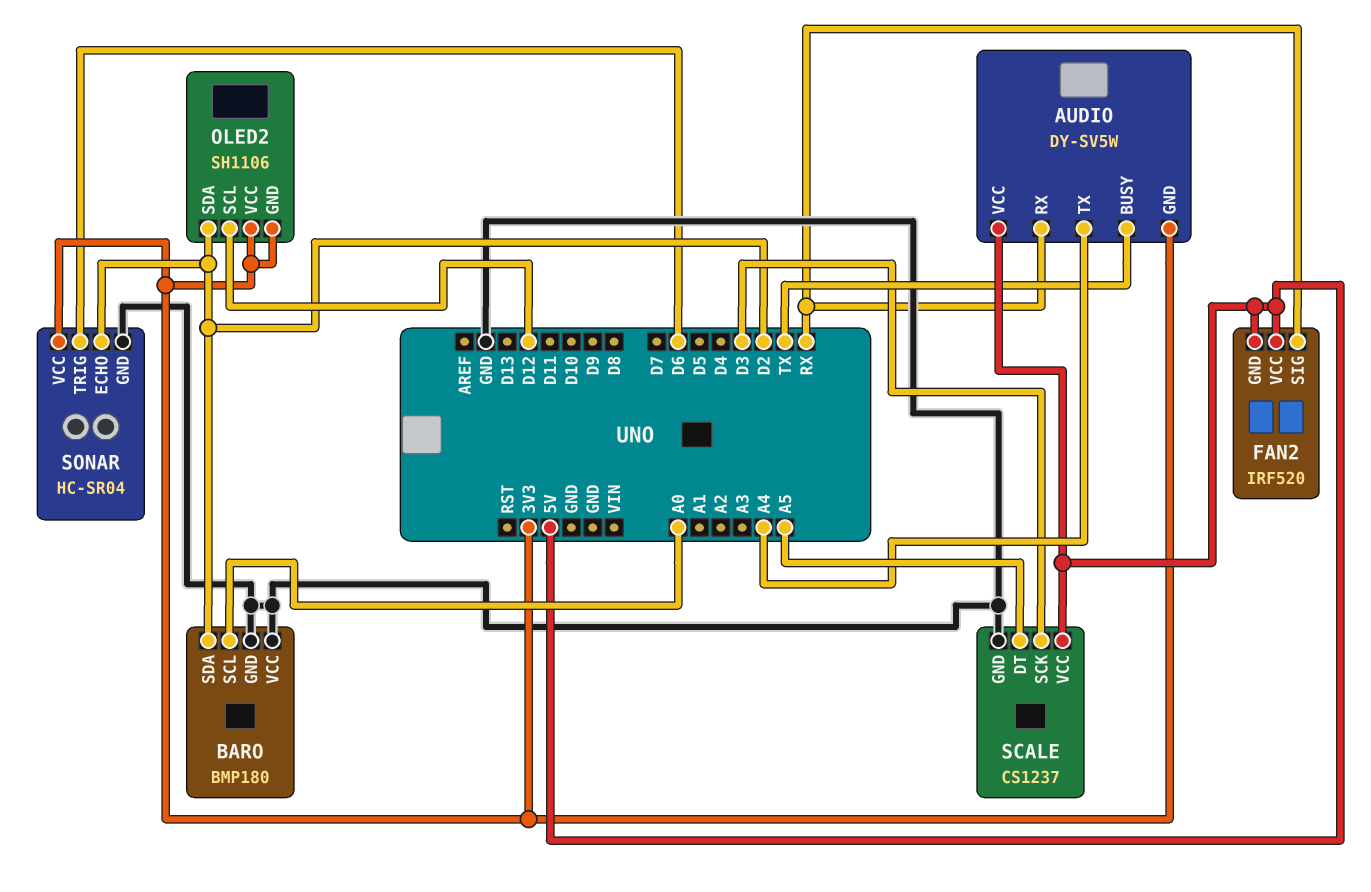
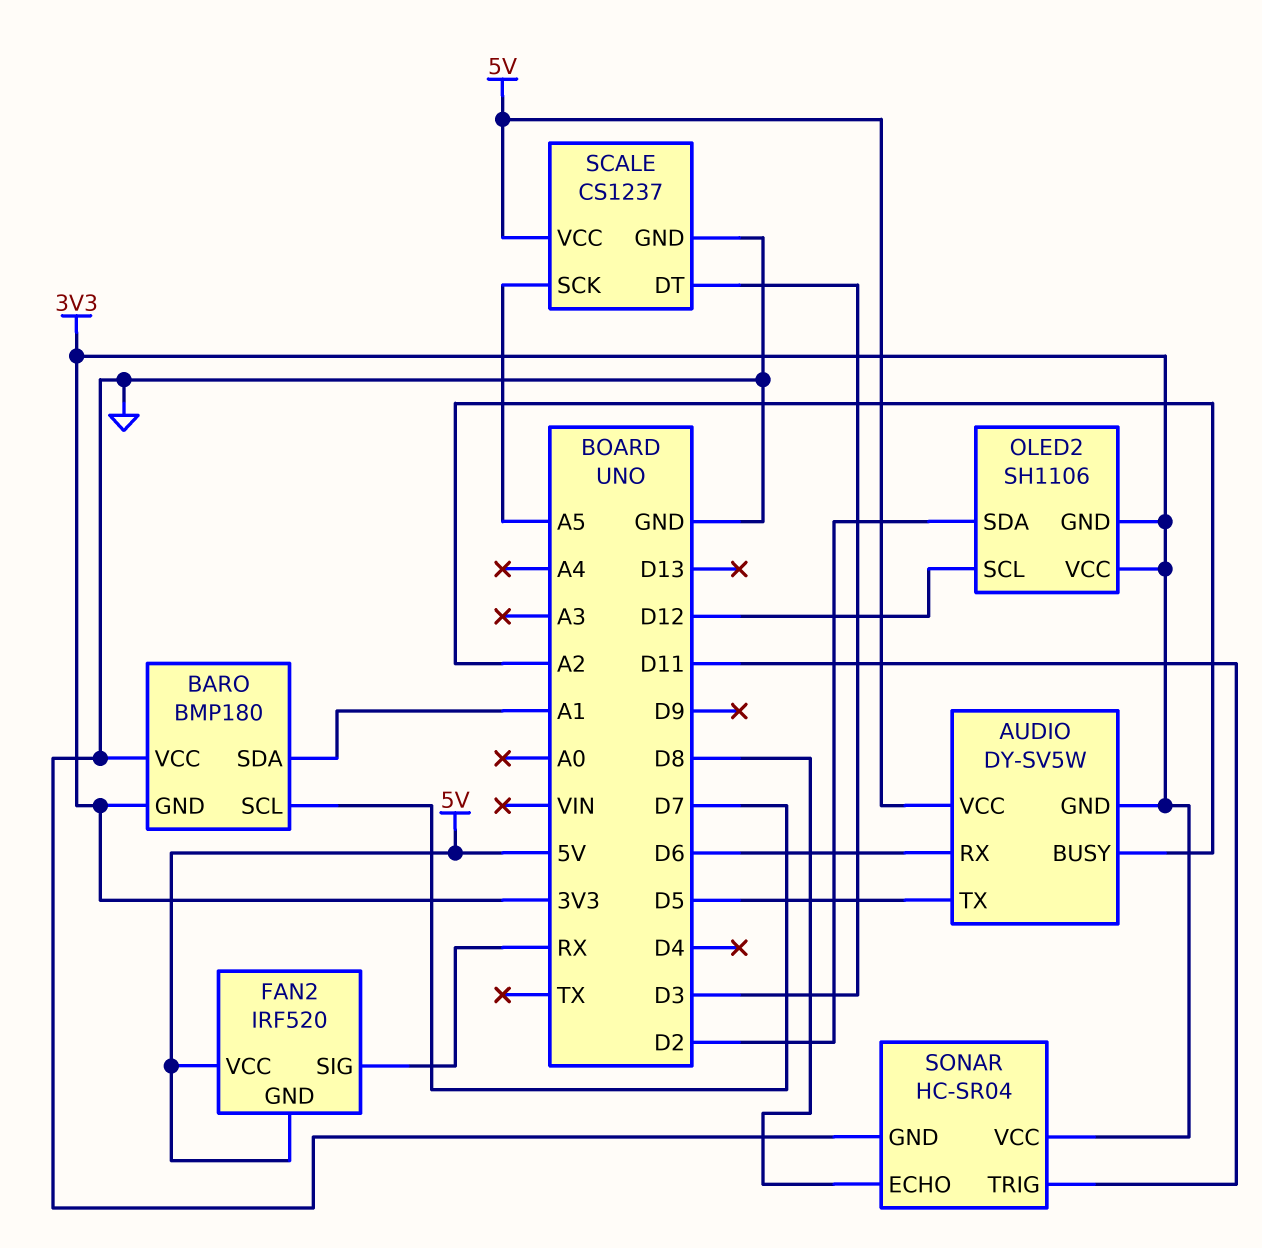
AUDIO pin BUSY: TX -> A2
AUDIO pin RX: RX -> D6
AUDIO pin TX: A4 -> D5
BARO pin GND: GND -> 3V3
BARO pin SCL: A0 -> D7
BARO pin SDA: D2 -> A1
SCALE pin DT: A5 -> D3
SCALE pin SCK: D3 -> A5
SONAR pin ECHO: D2 -> D8
SONAR pin TRIG: D6 -> D11

